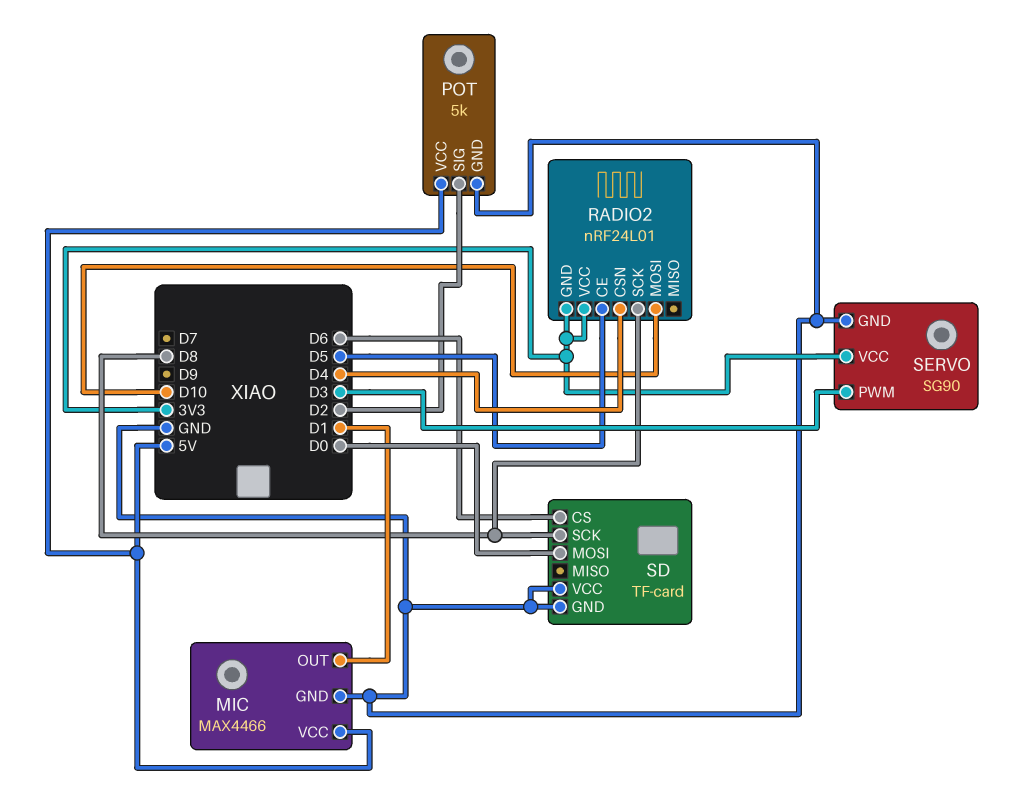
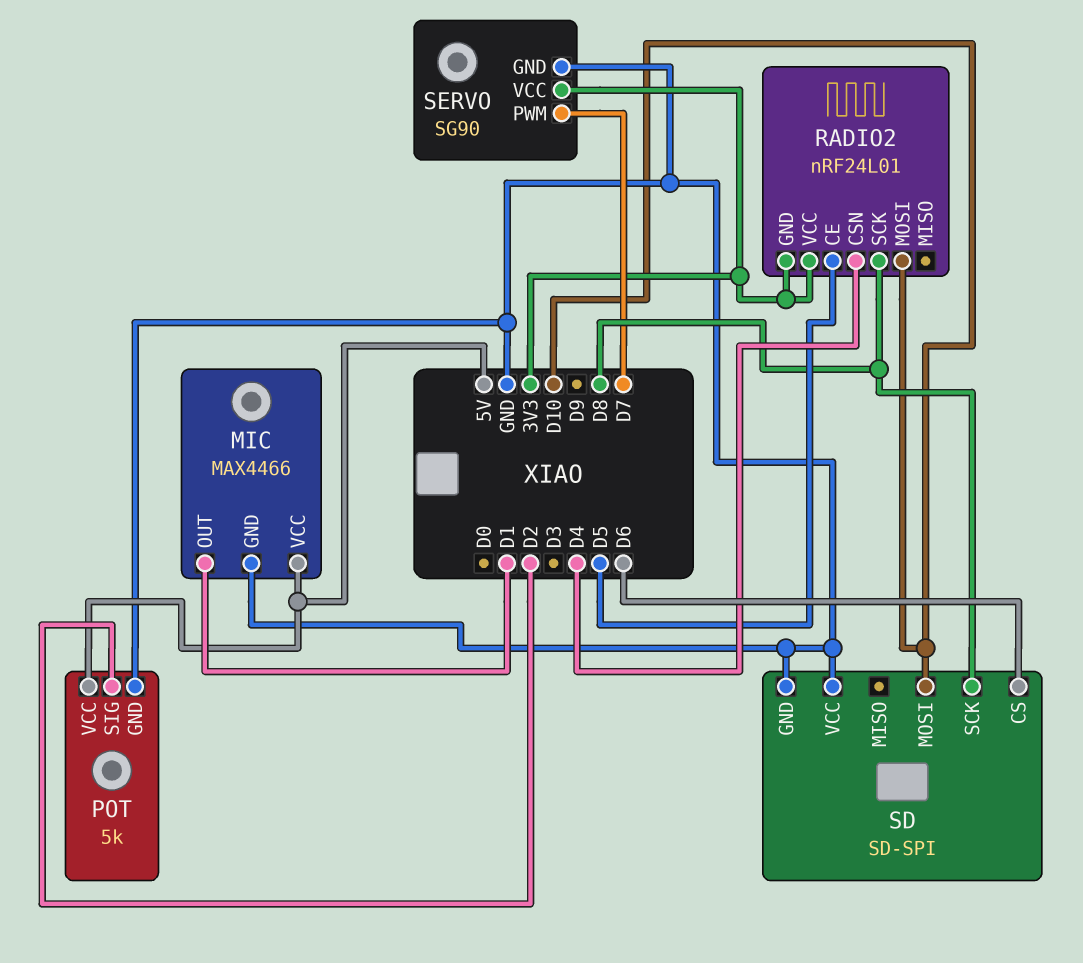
SD: TF-card -> SD-SPI
SD pin MOSI: D0 -> D10
SERVO pin PWM: D3 -> D7

